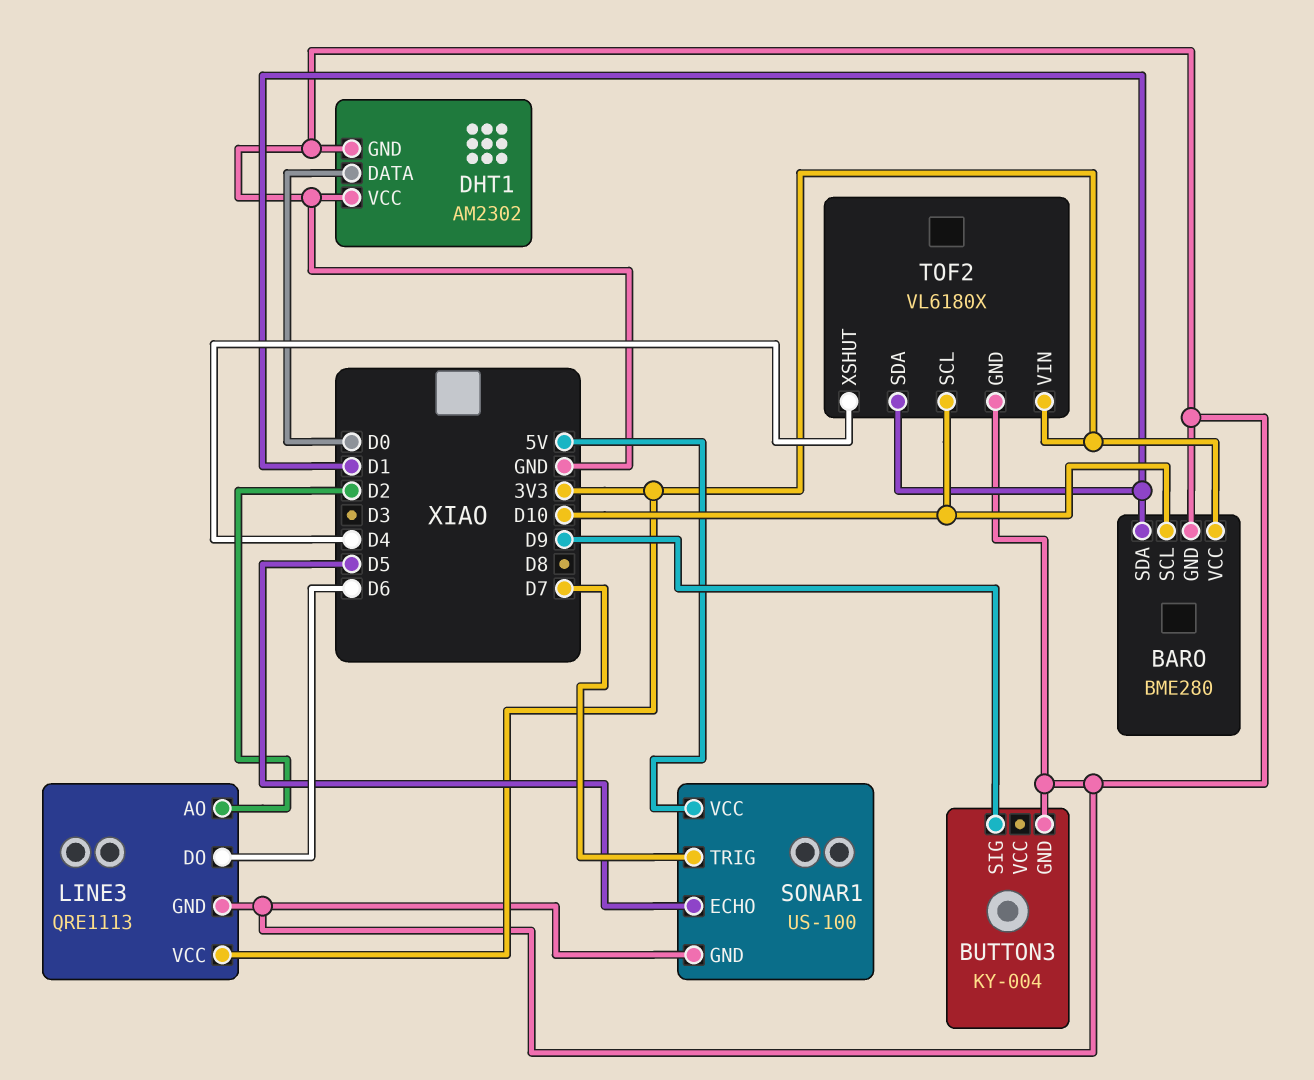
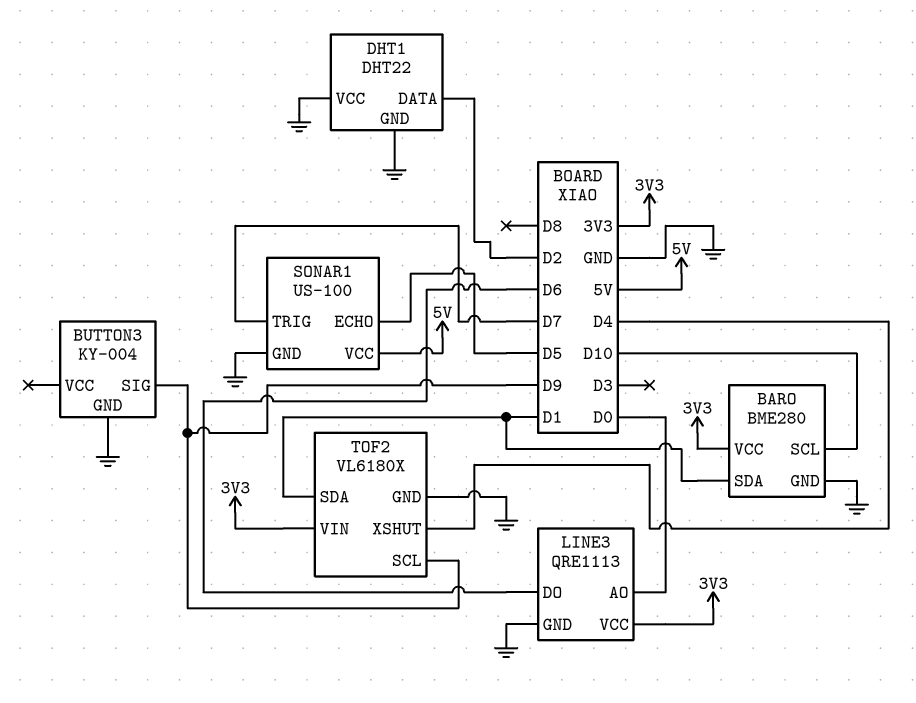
DHT1: AM2302 -> DHT22
DHT1 pin DATA: D0 -> D2
LINE3 pin AO: D2 -> D0
TOF2 pin SCL: D10 -> D9

